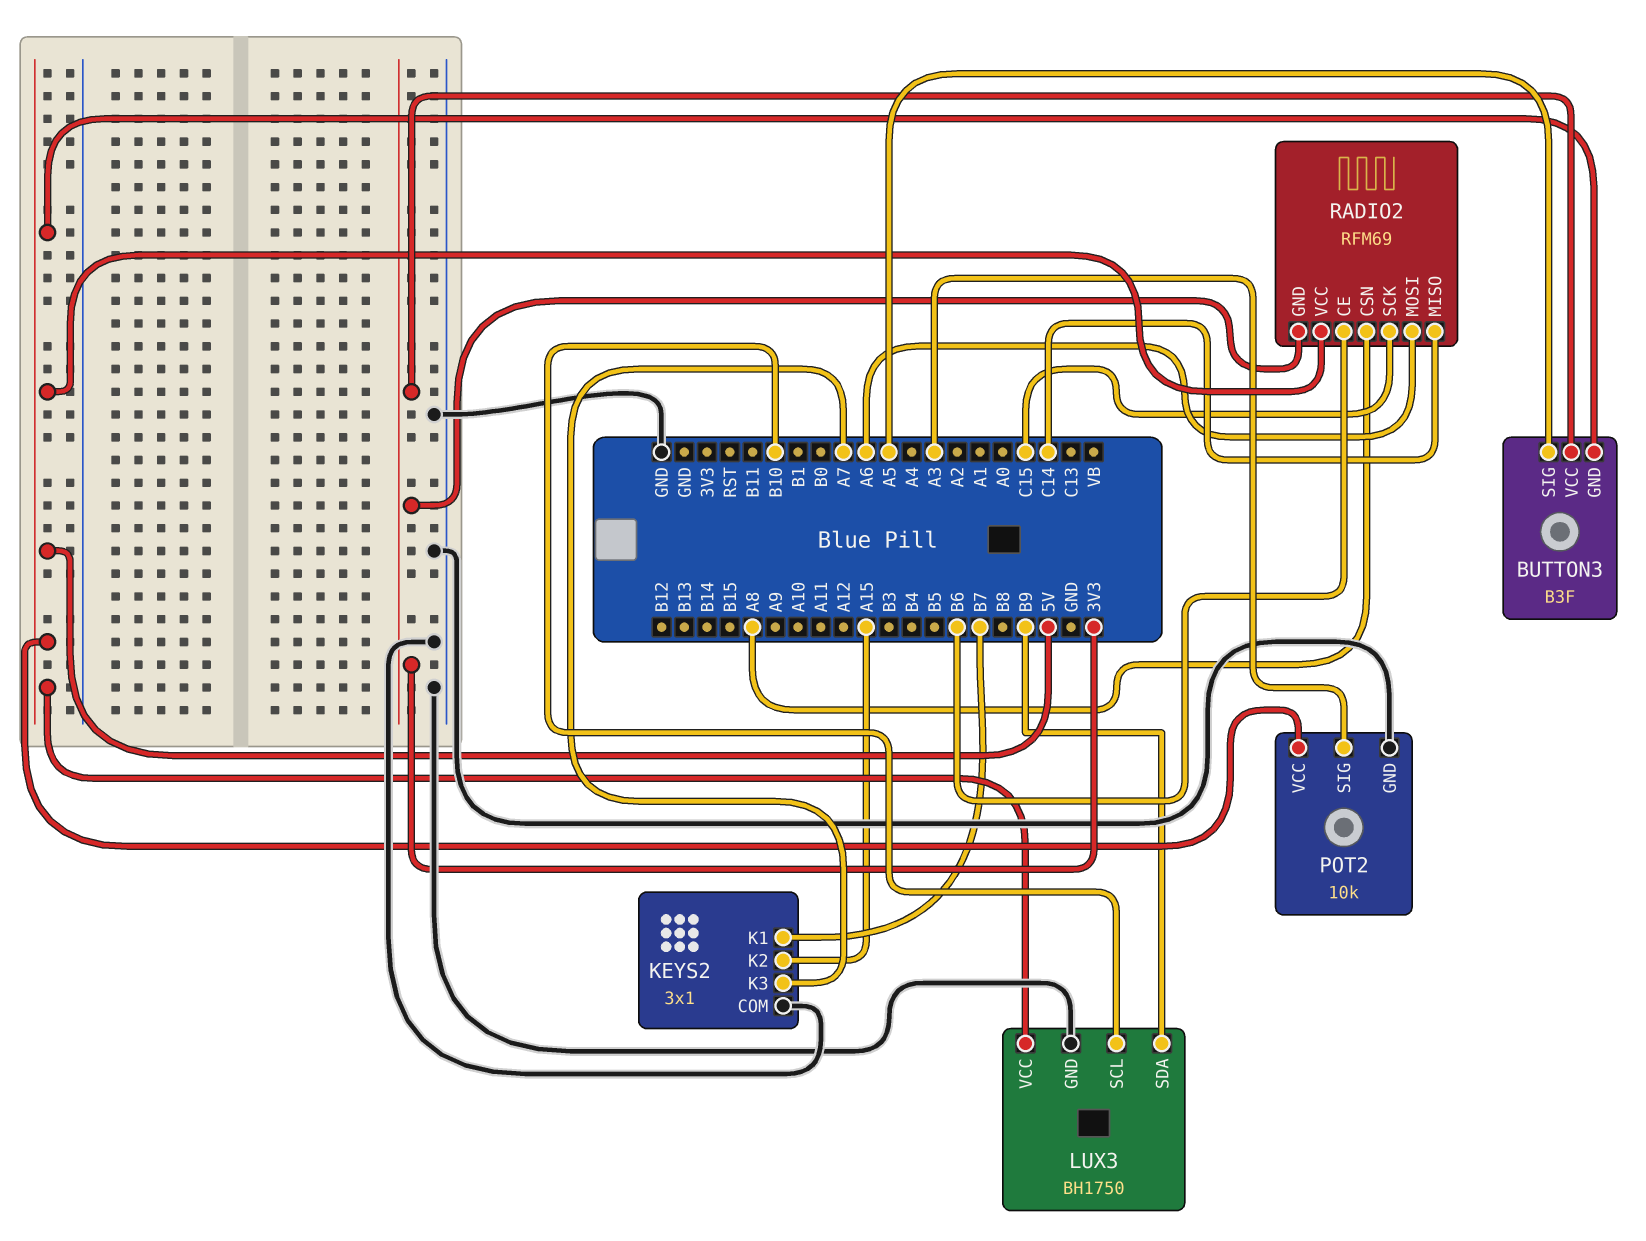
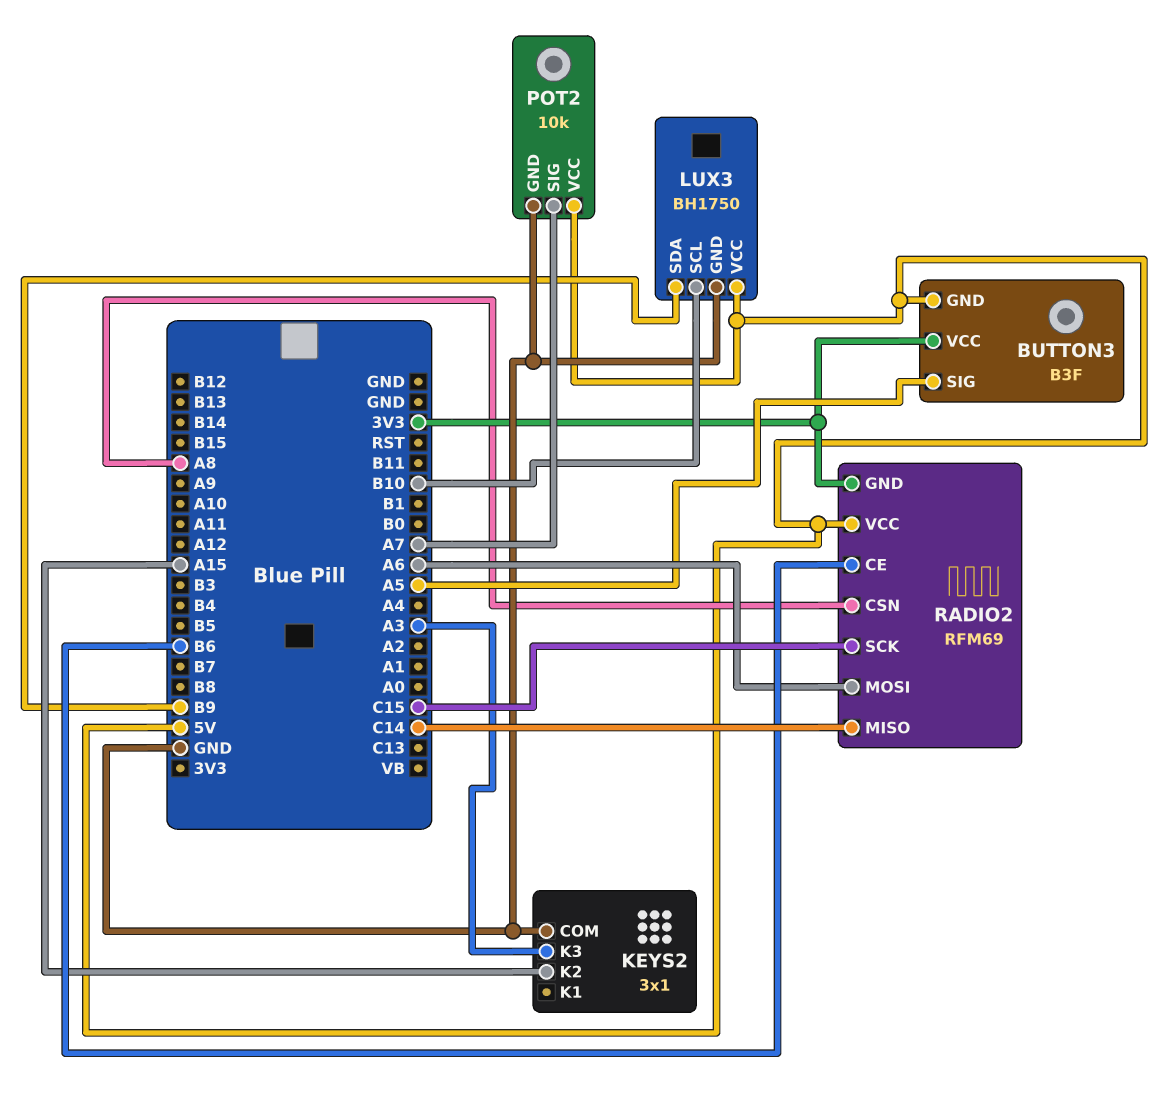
KEYS2 pin K1: B7 -> none
KEYS2 pin K3: A7 -> A3
POT2 pin SIG: A3 -> A7

